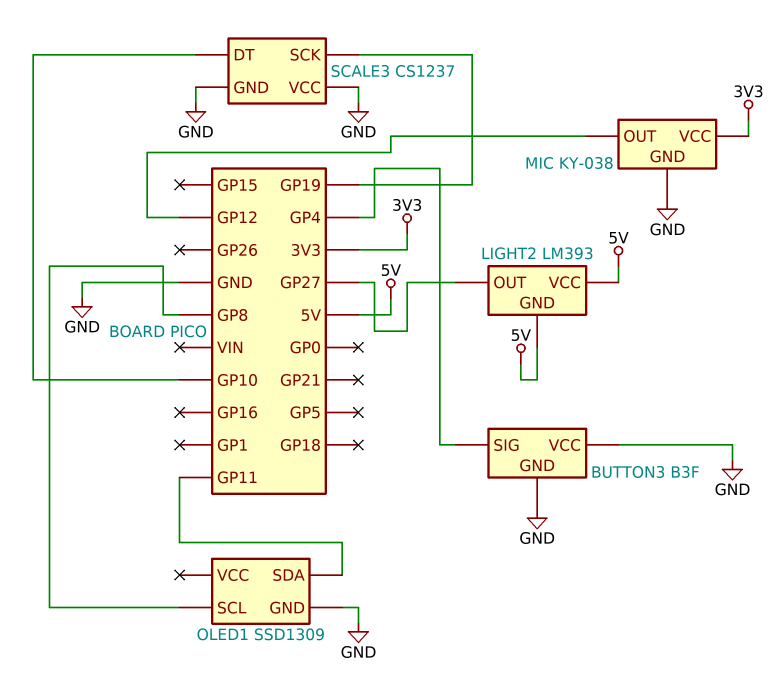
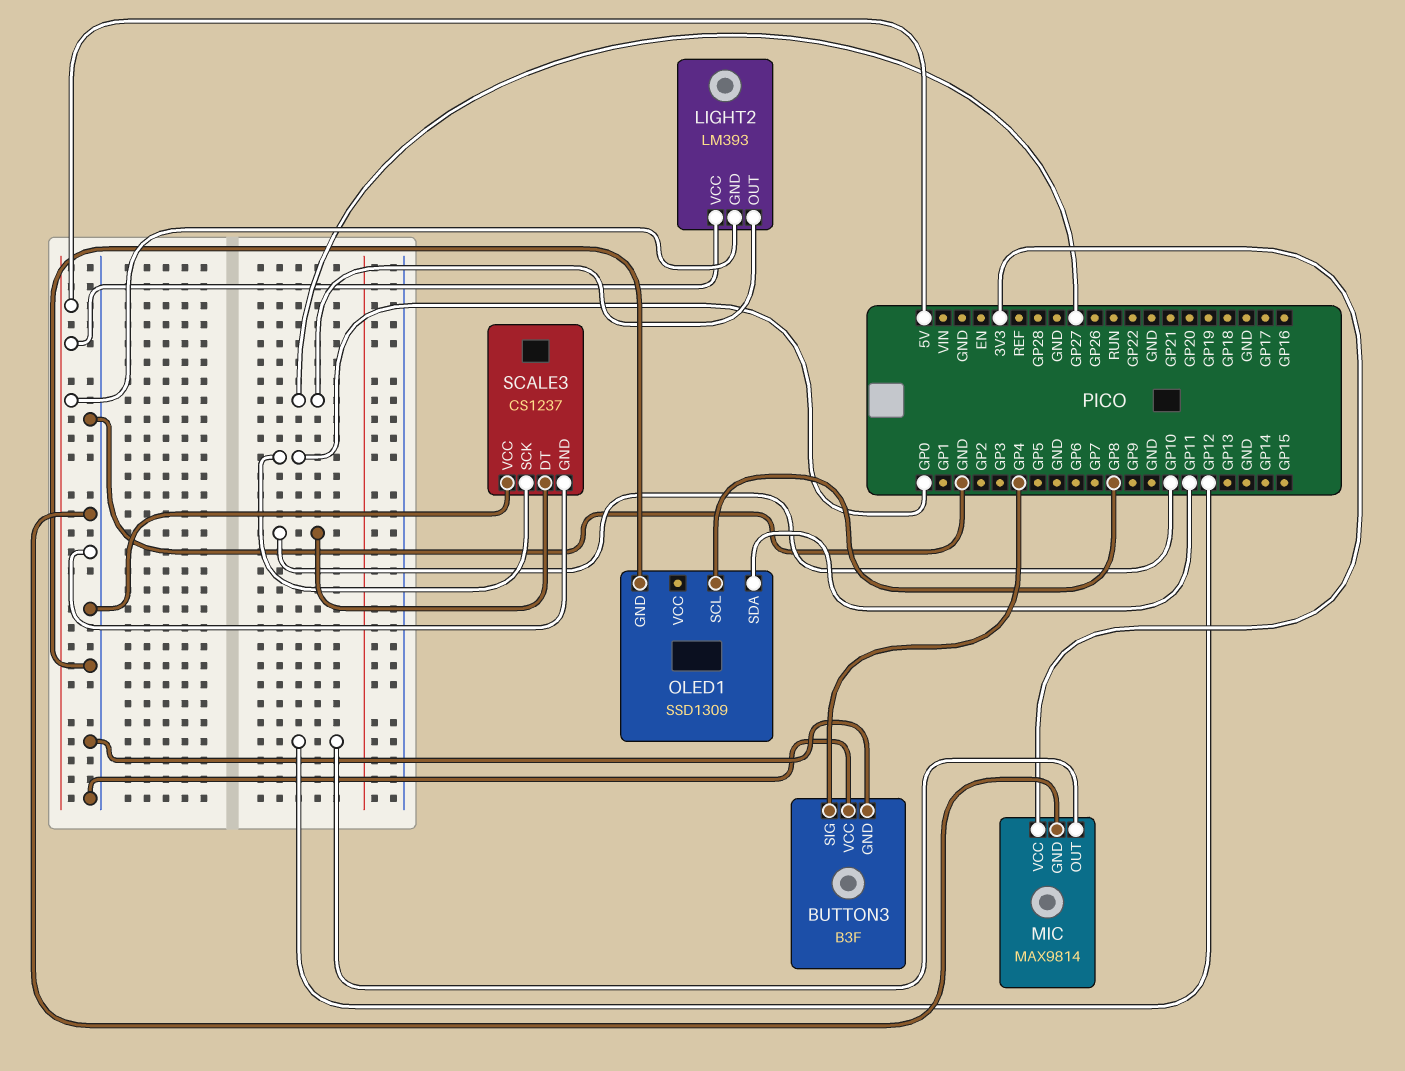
MIC: KY-038 -> MAX9814
SCALE3 pin SCK: GP19 -> GP0

